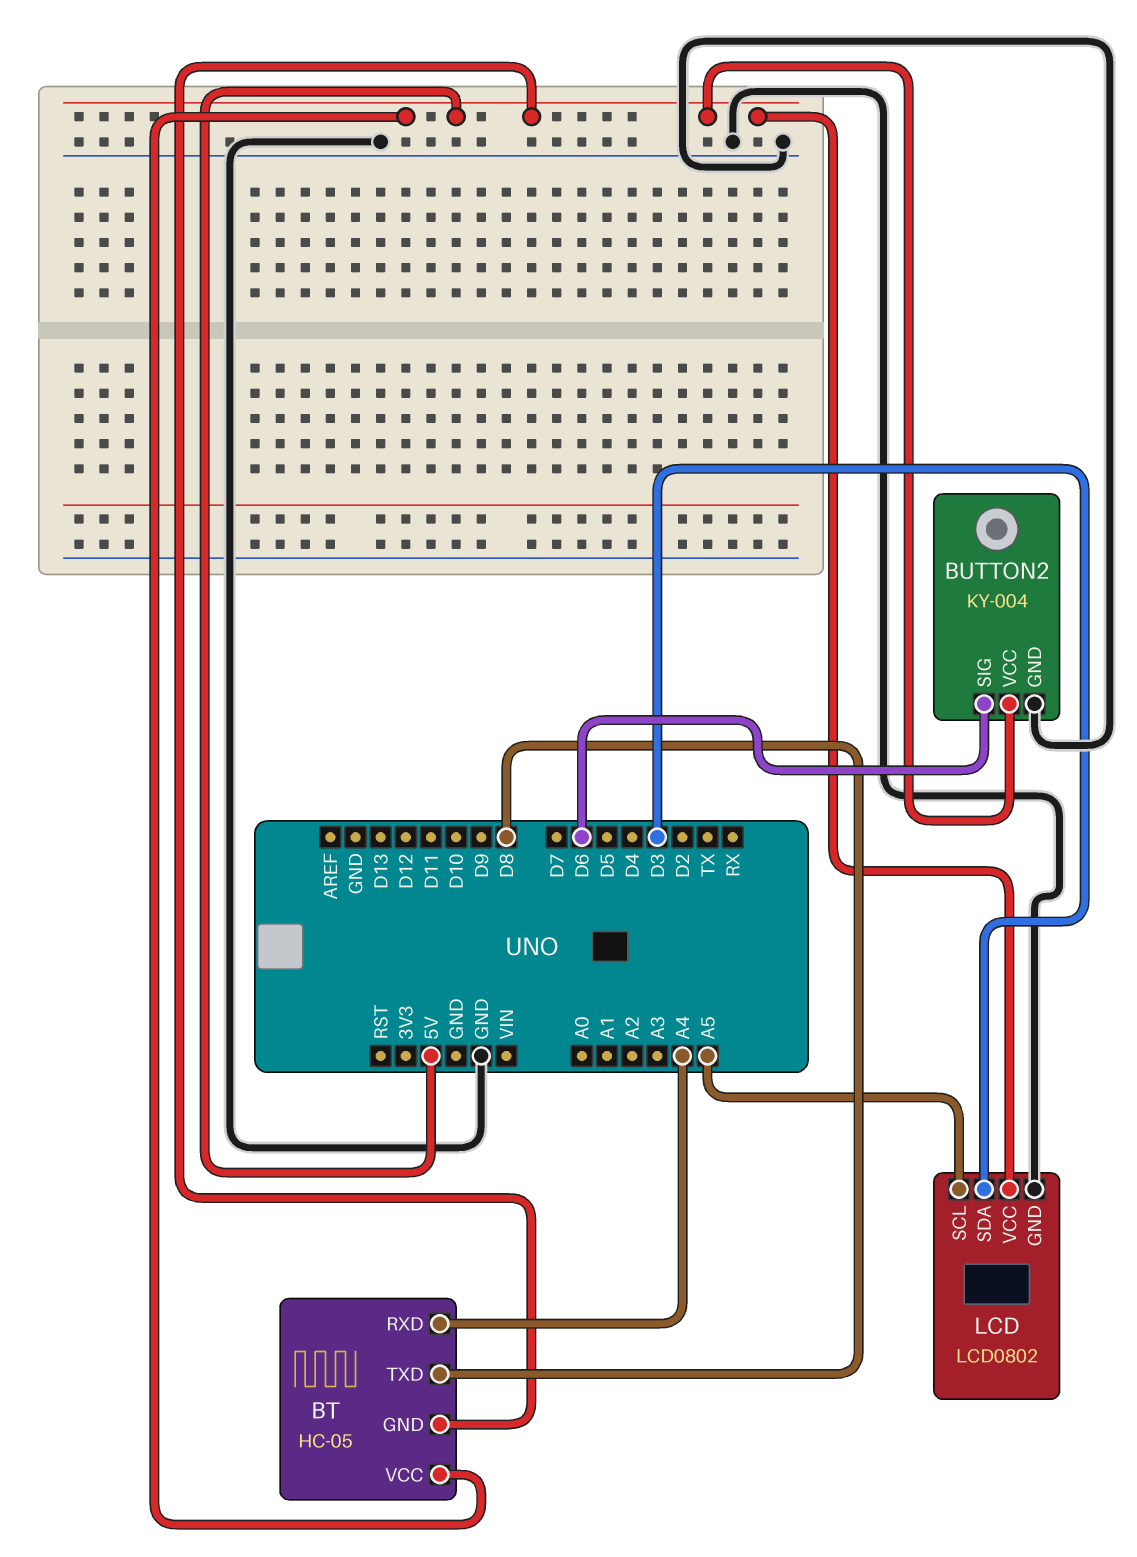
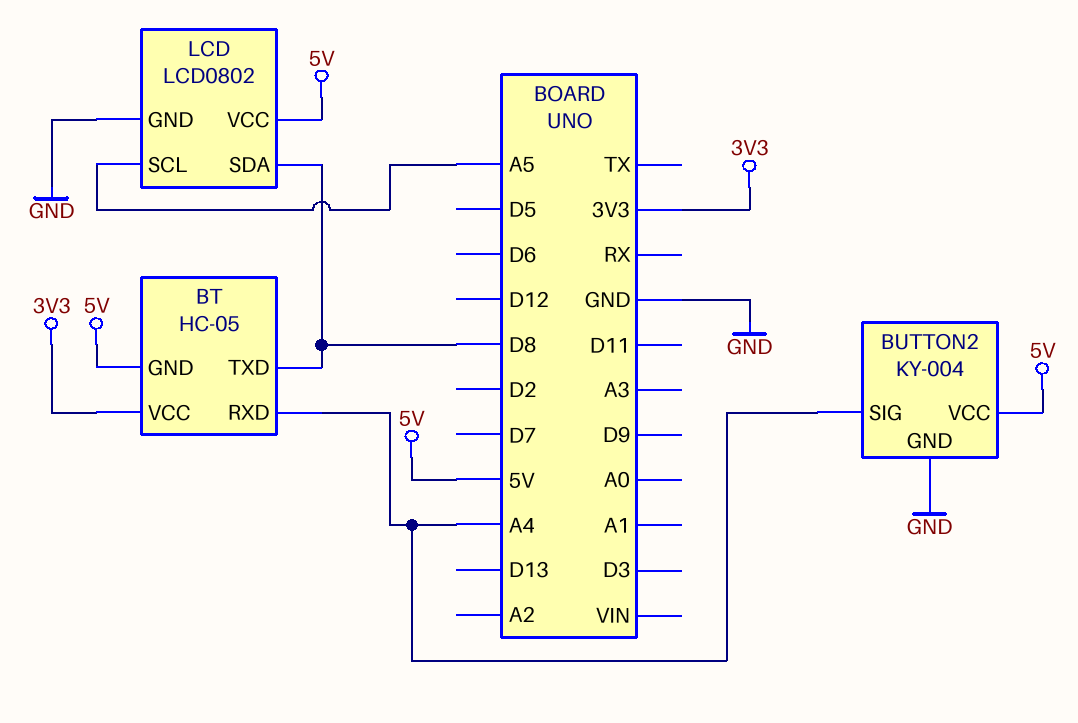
BT pin VCC: 5V -> 3V3
BUTTON2 pin SIG: D6 -> A4
LCD pin SDA: D3 -> D8

